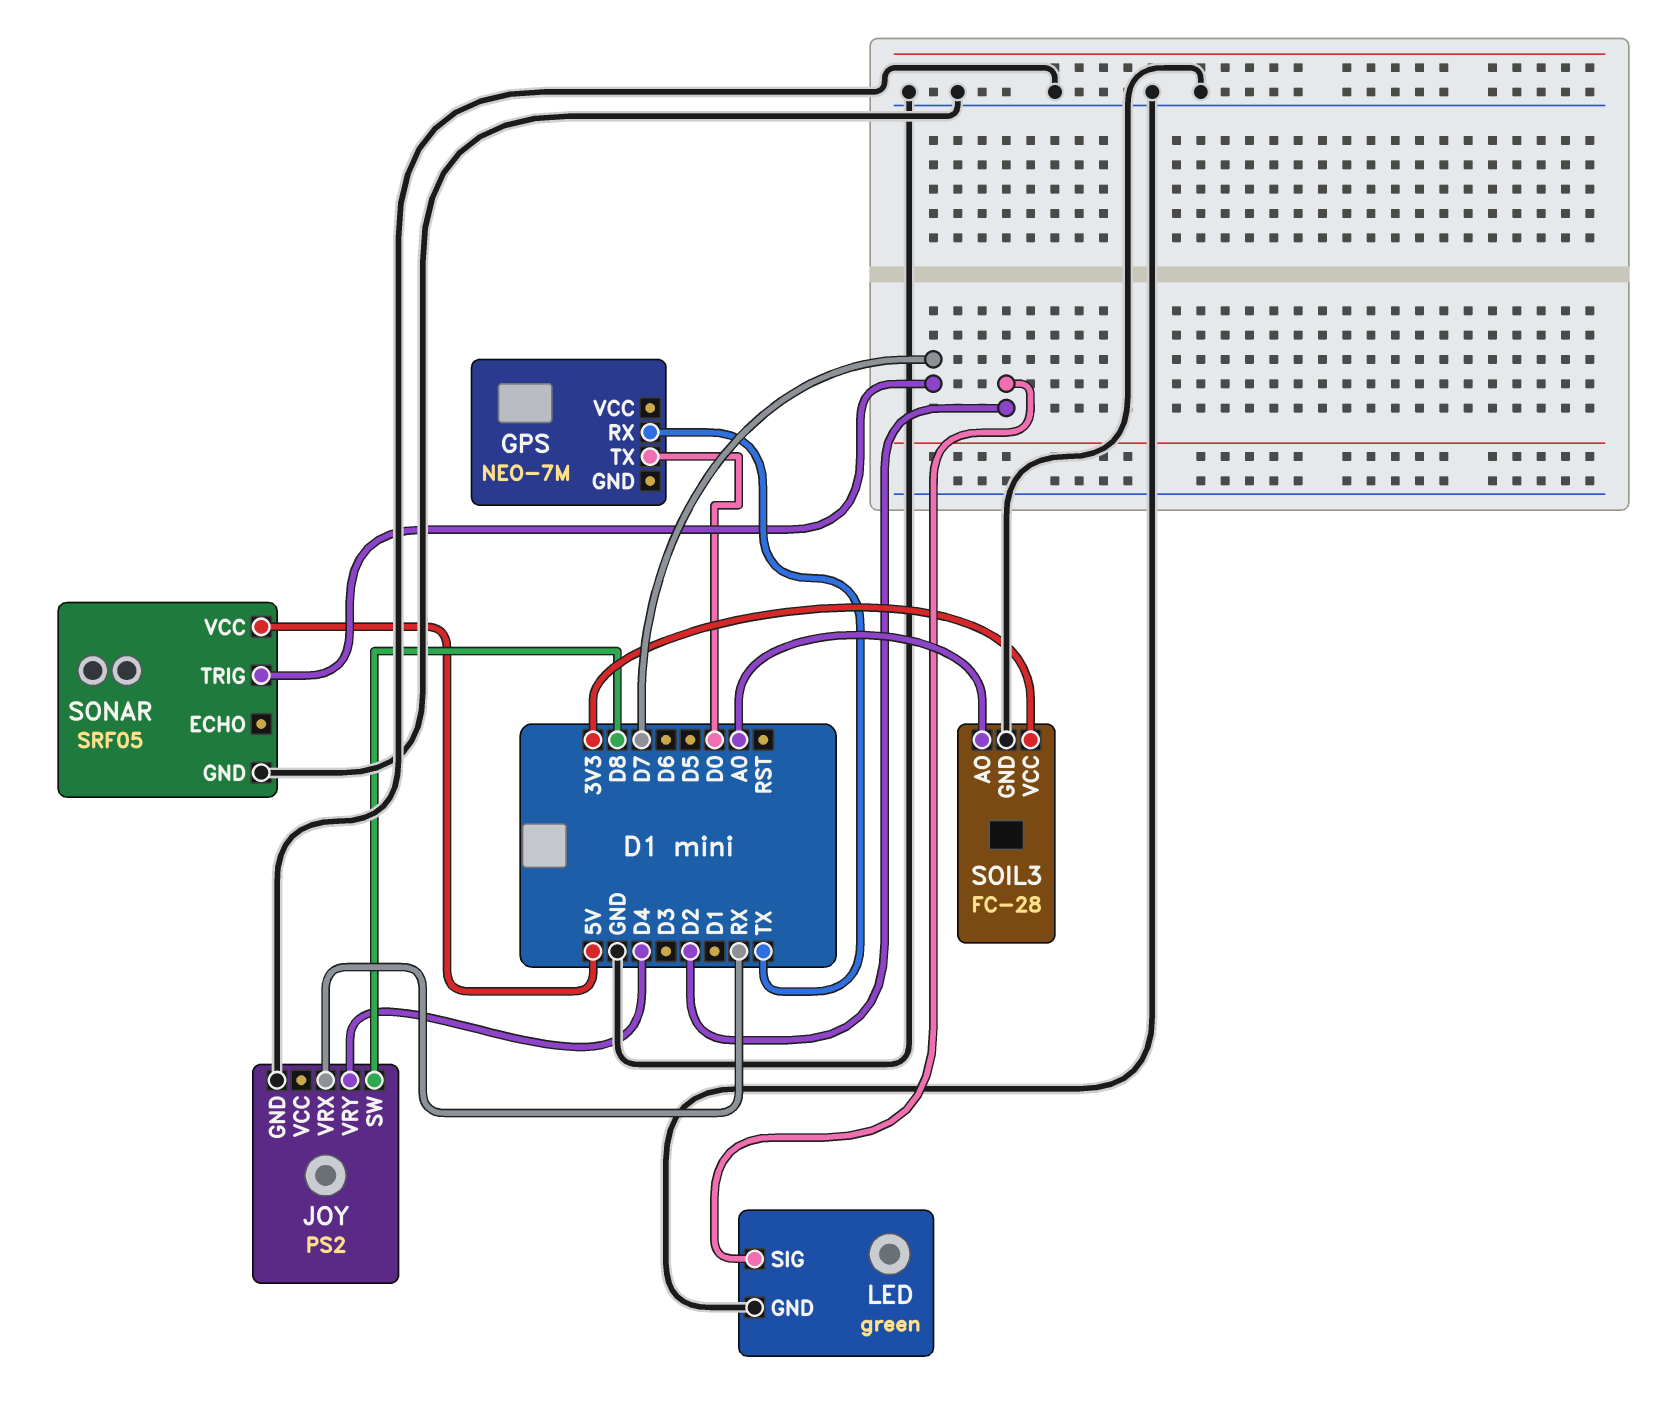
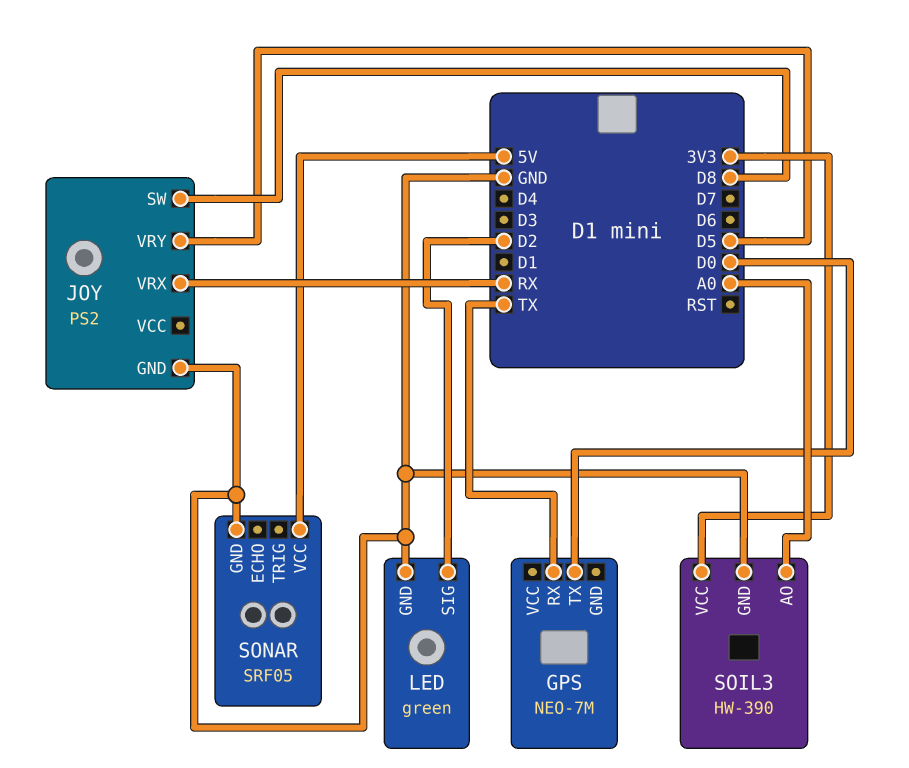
JOY pin VRY: D4 -> D5
SOIL3: FC-28 -> HW-390
SONAR pin TRIG: D7 -> none

